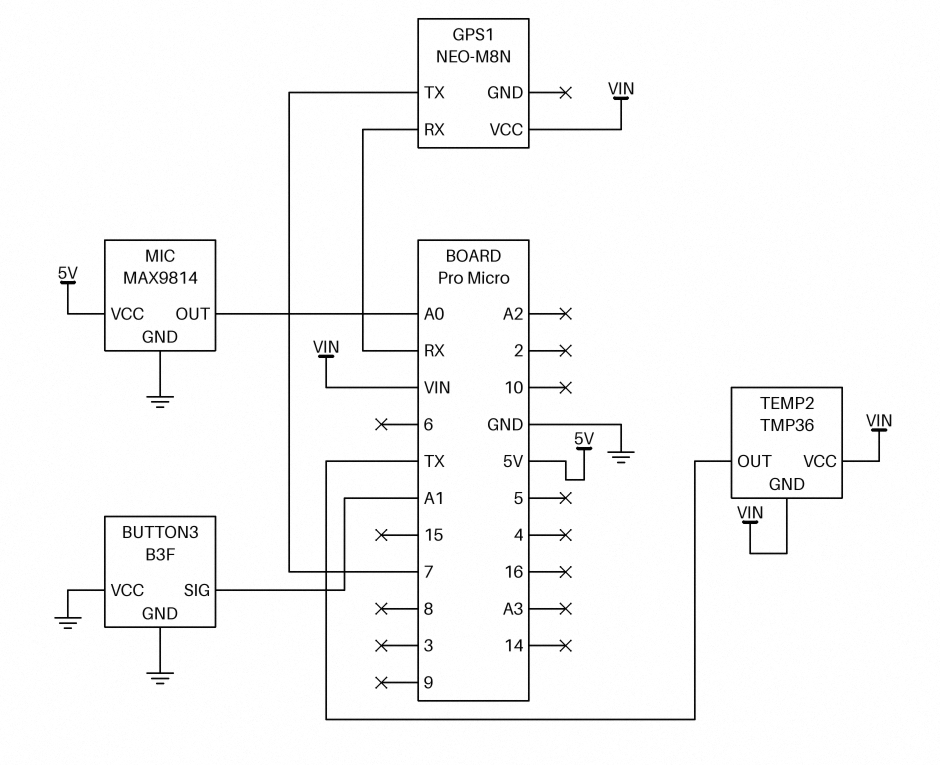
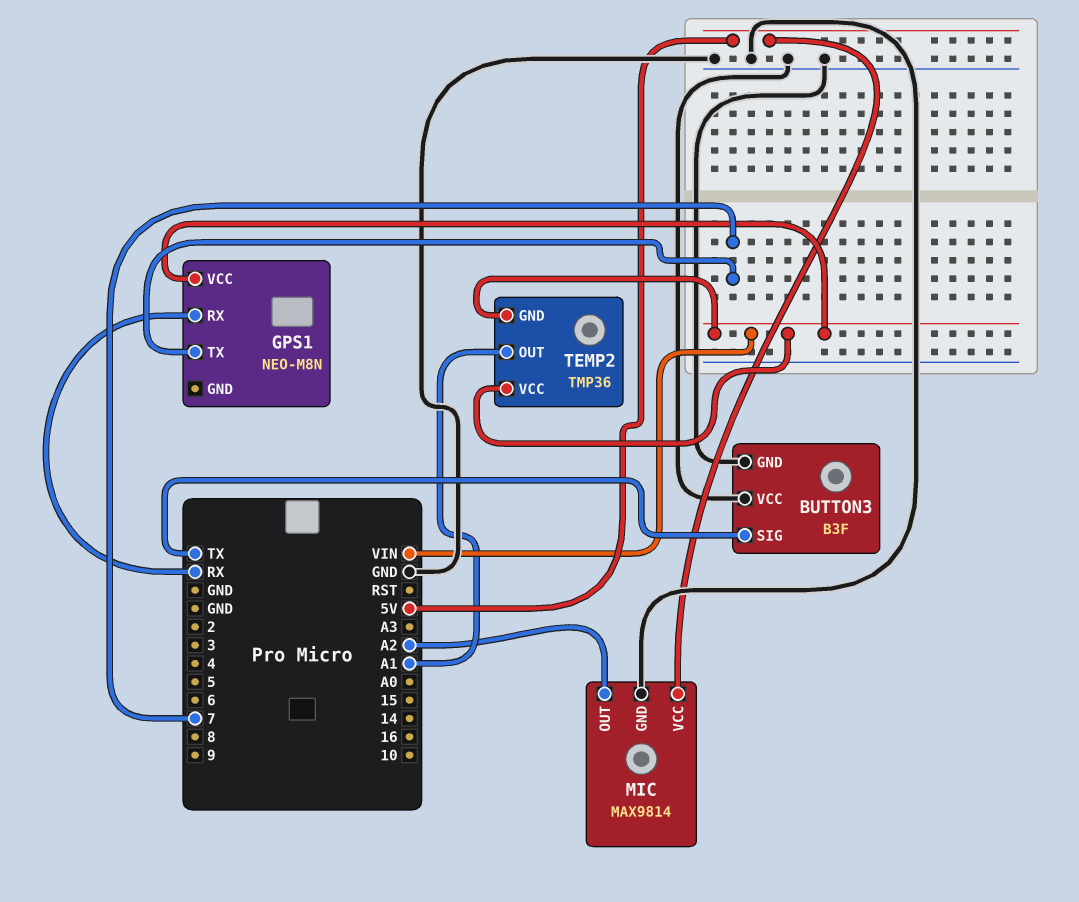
BUTTON3 pin SIG: A1 -> TX
MIC pin OUT: A0 -> A2
TEMP2 pin OUT: TX -> A1

